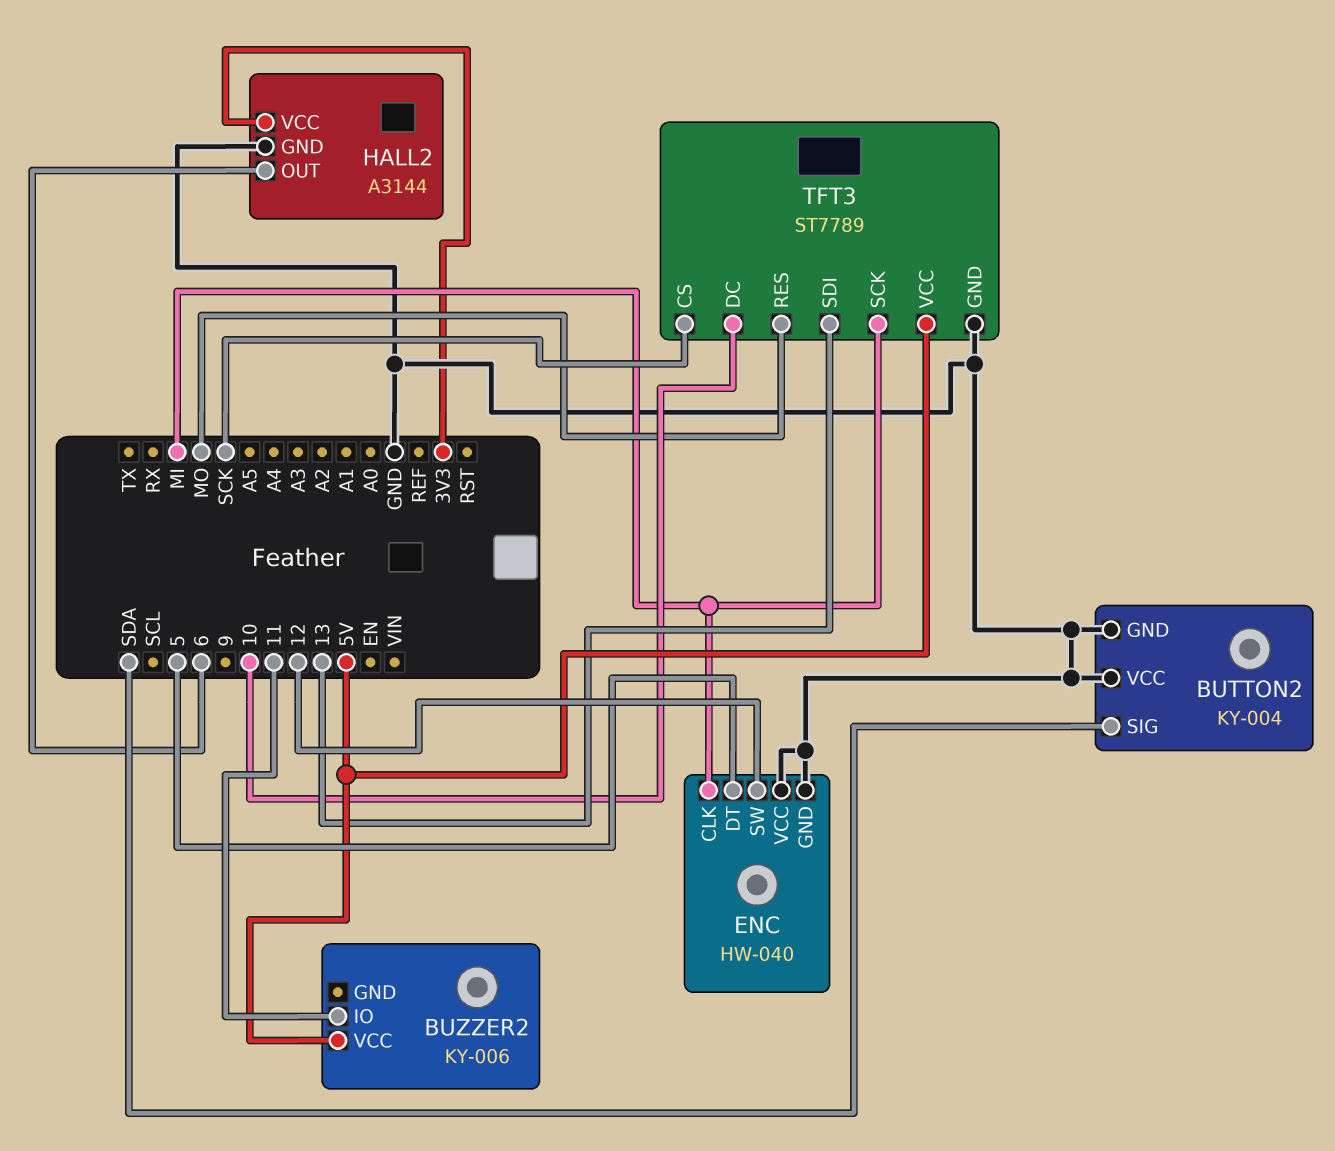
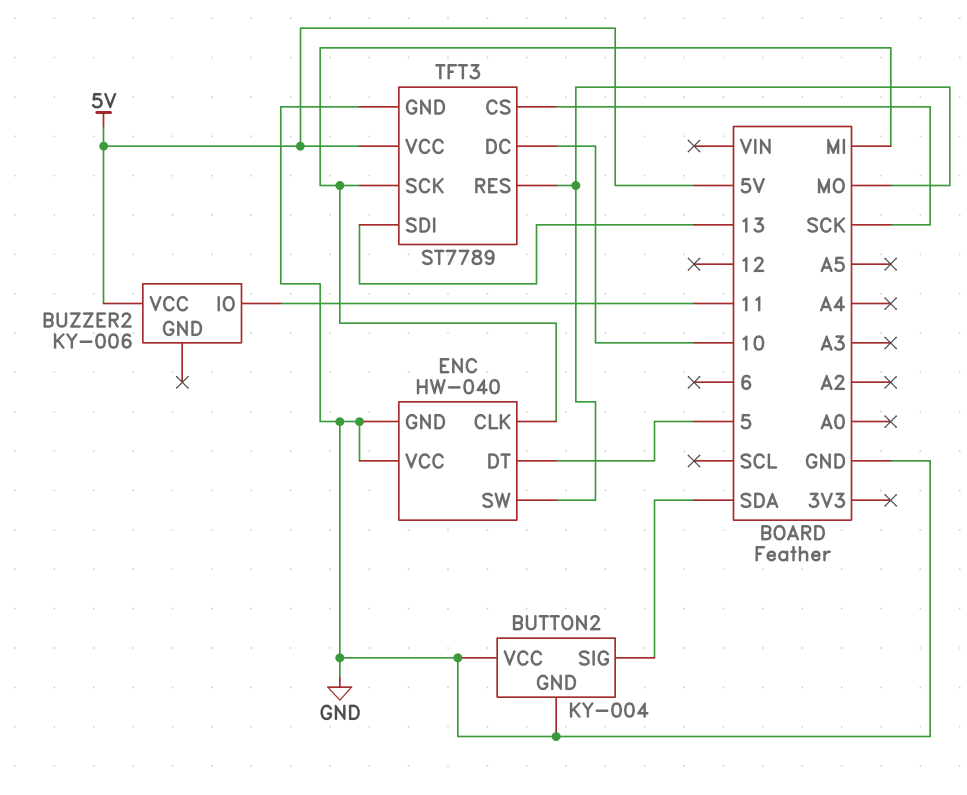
ENC pin SW: 12 -> MO
HALL2: A3144 -> none
HALL2 pin GND: GND -> none
HALL2 pin OUT: 6 -> none
HALL2 pin VCC: 3V3 -> none

